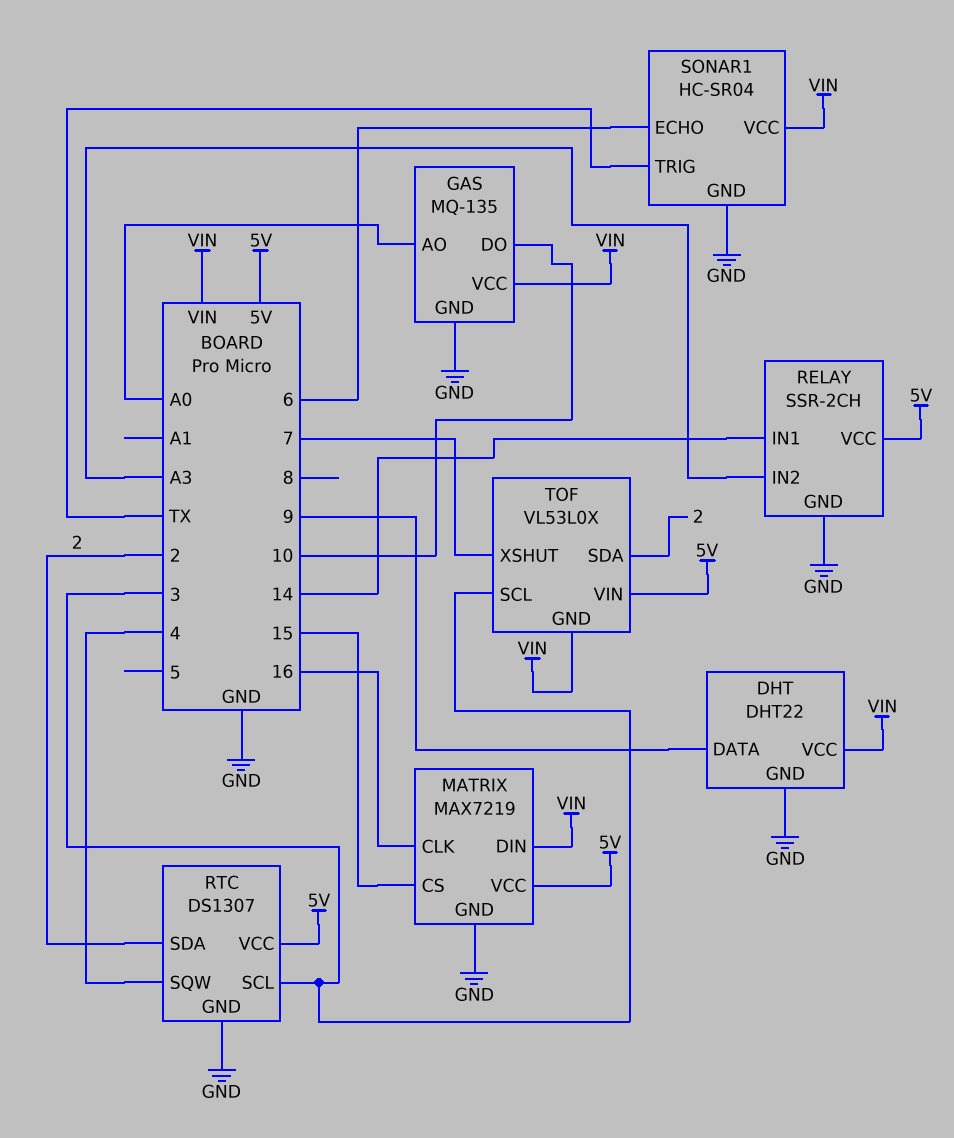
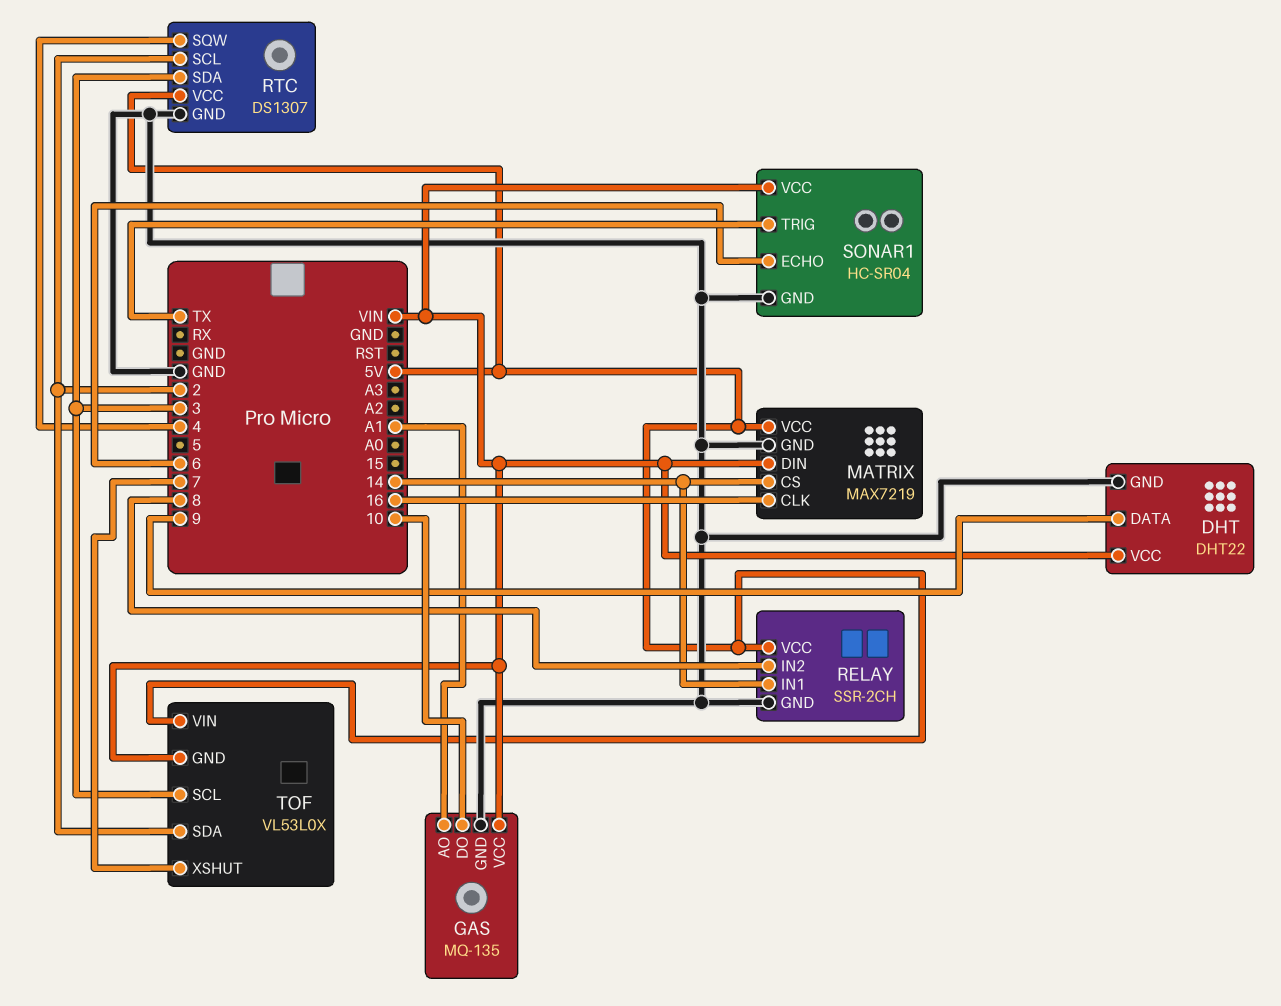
GAS pin AO: A0 -> A1
MATRIX pin CS: 15 -> 14
RELAY pin IN2: A3 -> 8
RTC pin SCL: 3 -> 2
RTC pin SDA: 2 -> 3

